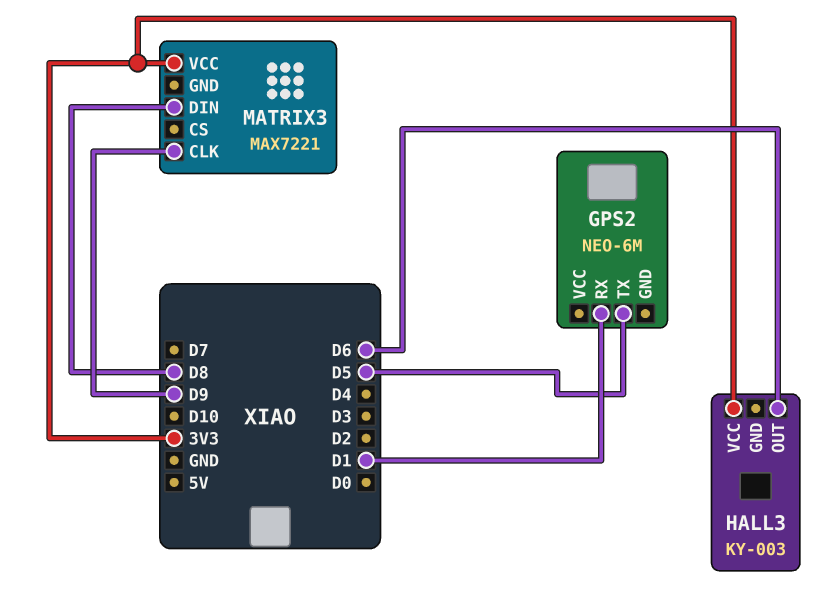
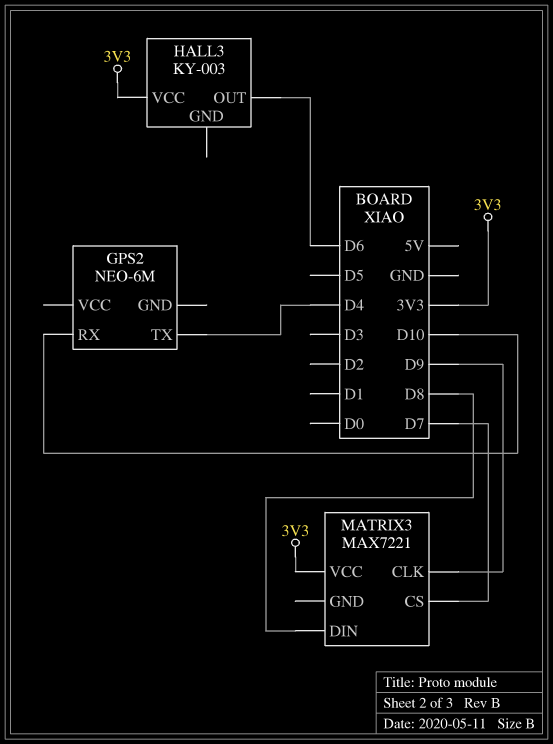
GPS2 pin RX: D1 -> D10
GPS2 pin TX: D5 -> D4
MATRIX3 pin CS: none -> D7

